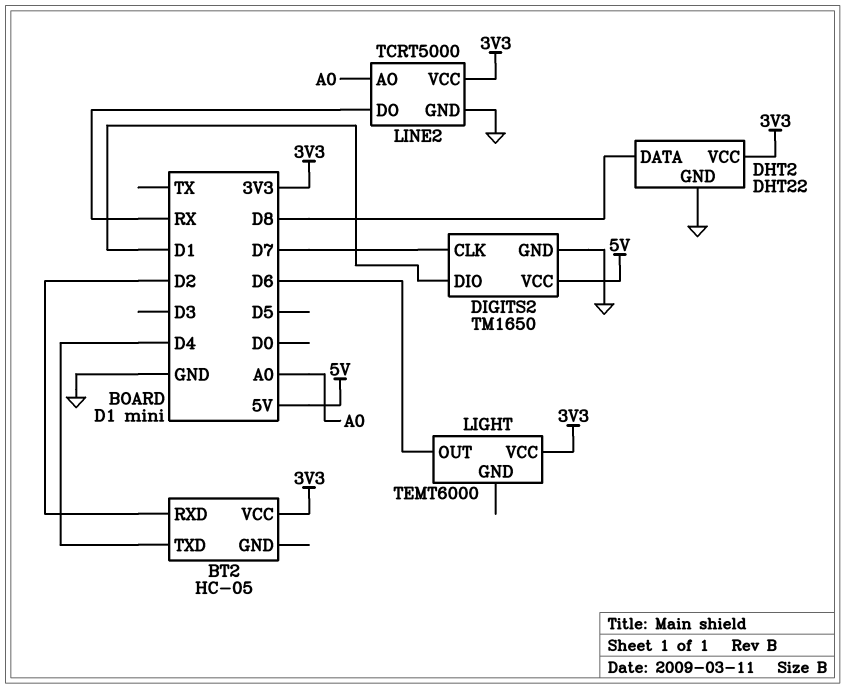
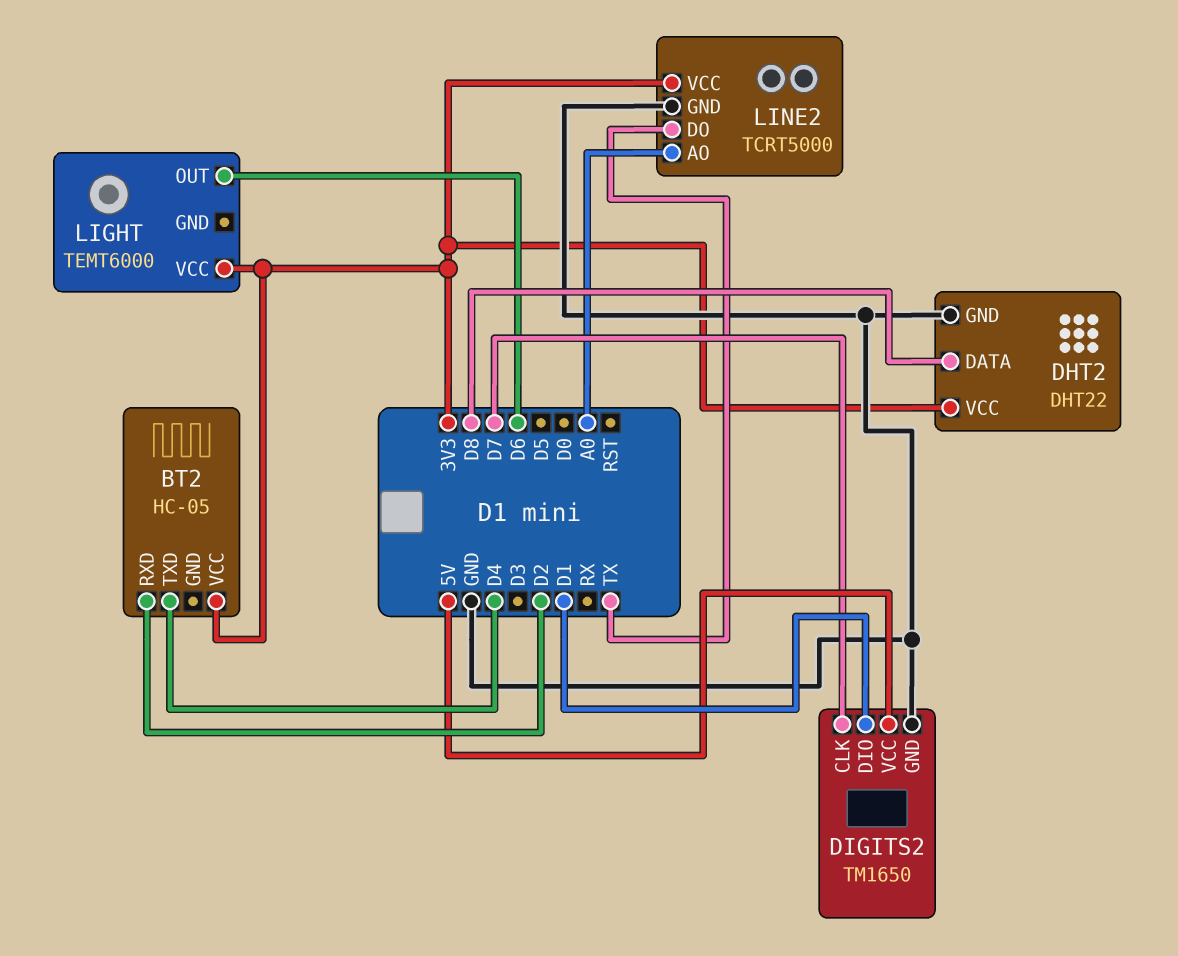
LINE2 pin DO: RX -> TX

